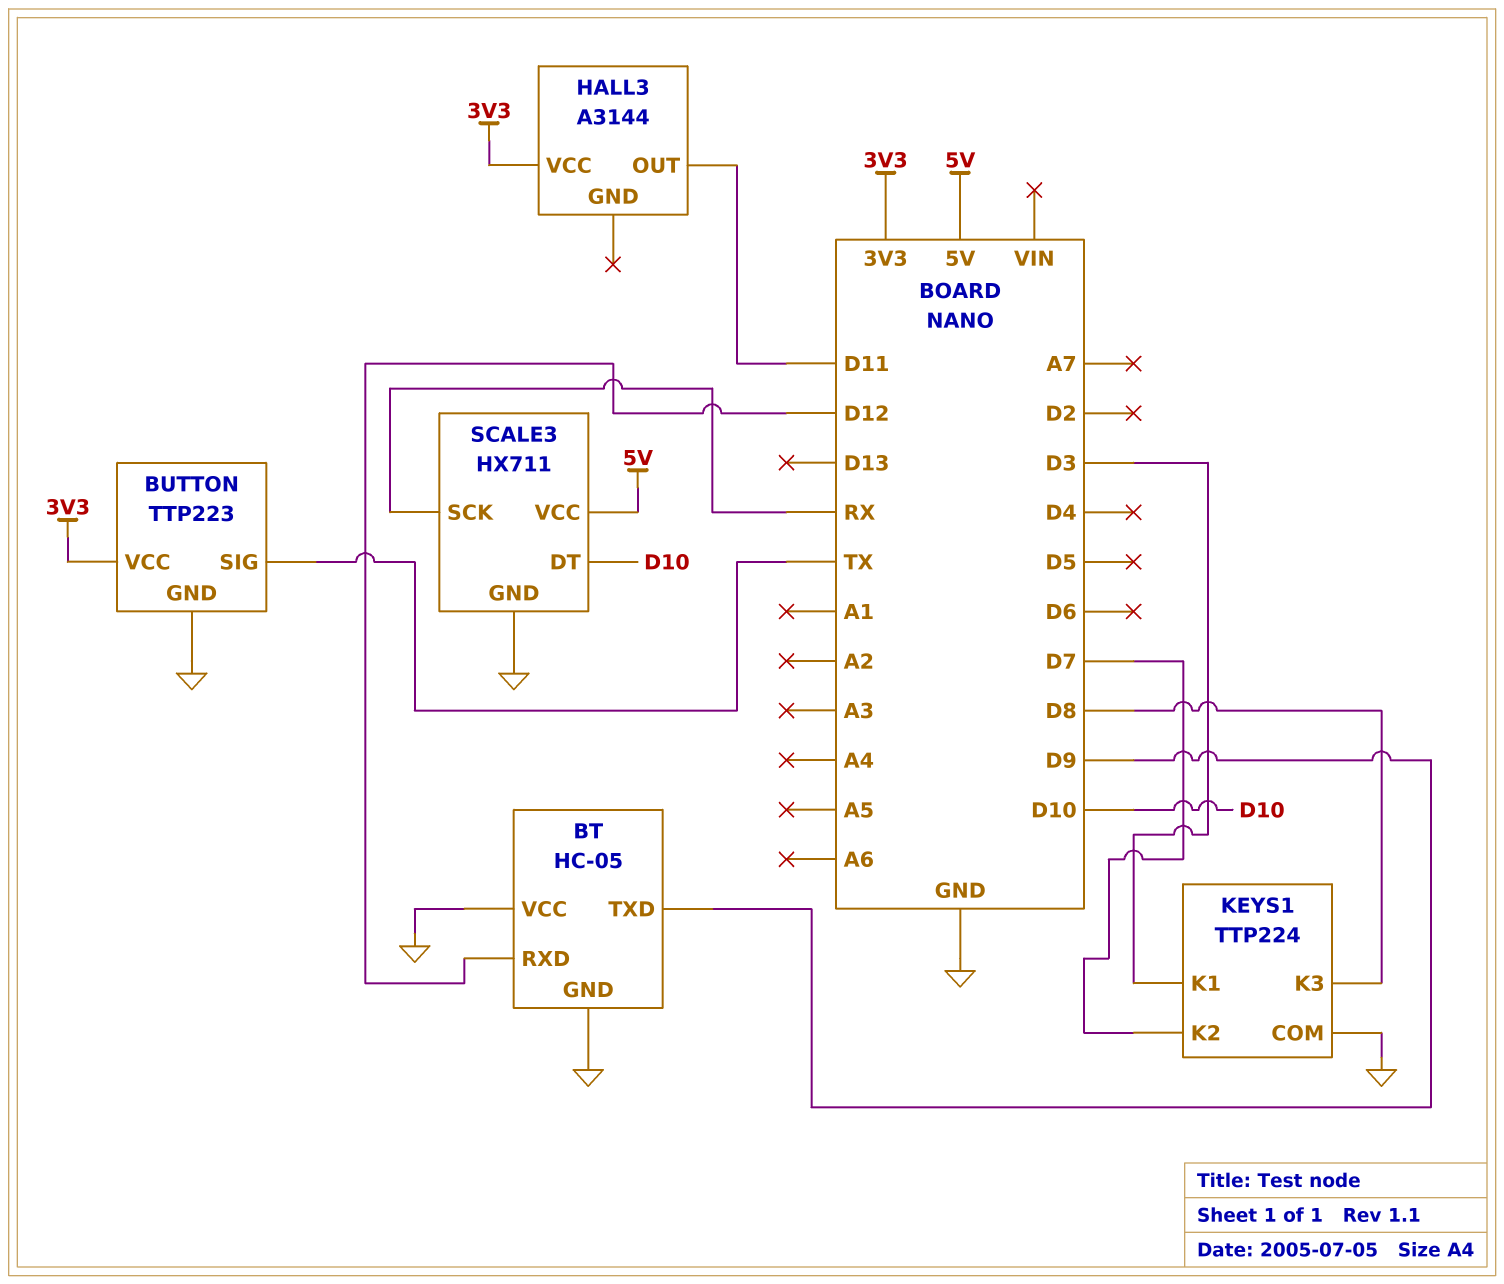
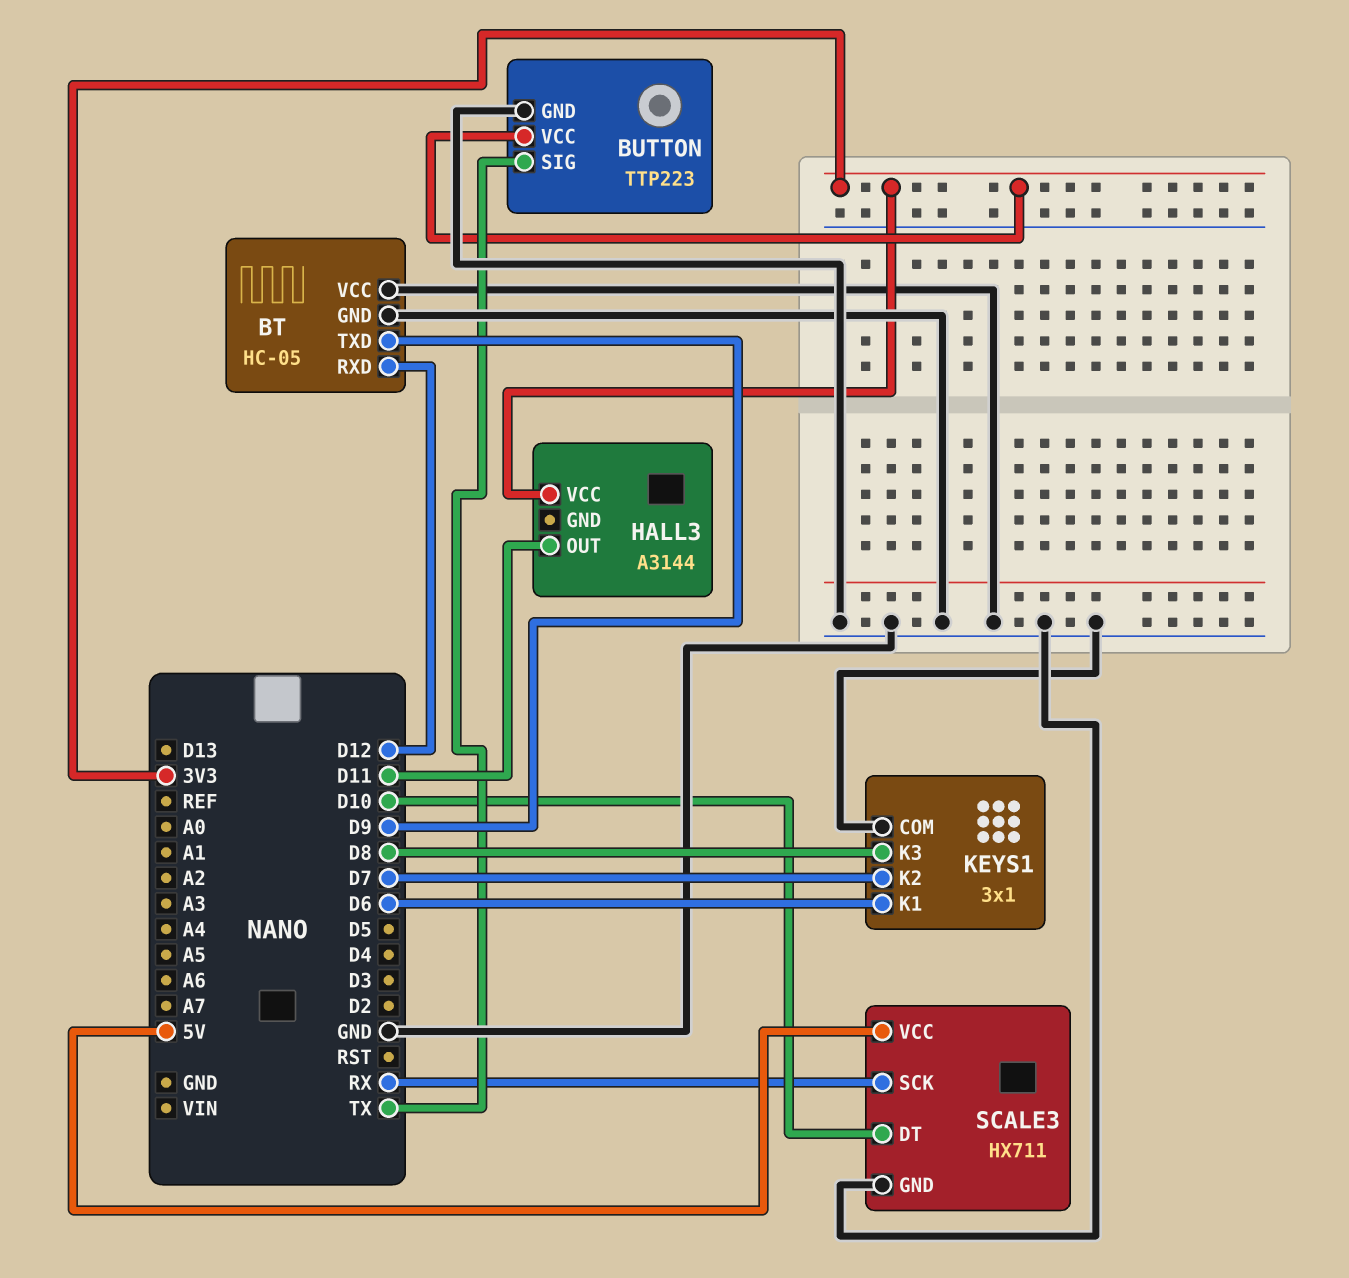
KEYS1: TTP224 -> 3x1
KEYS1 pin K1: D3 -> D6

